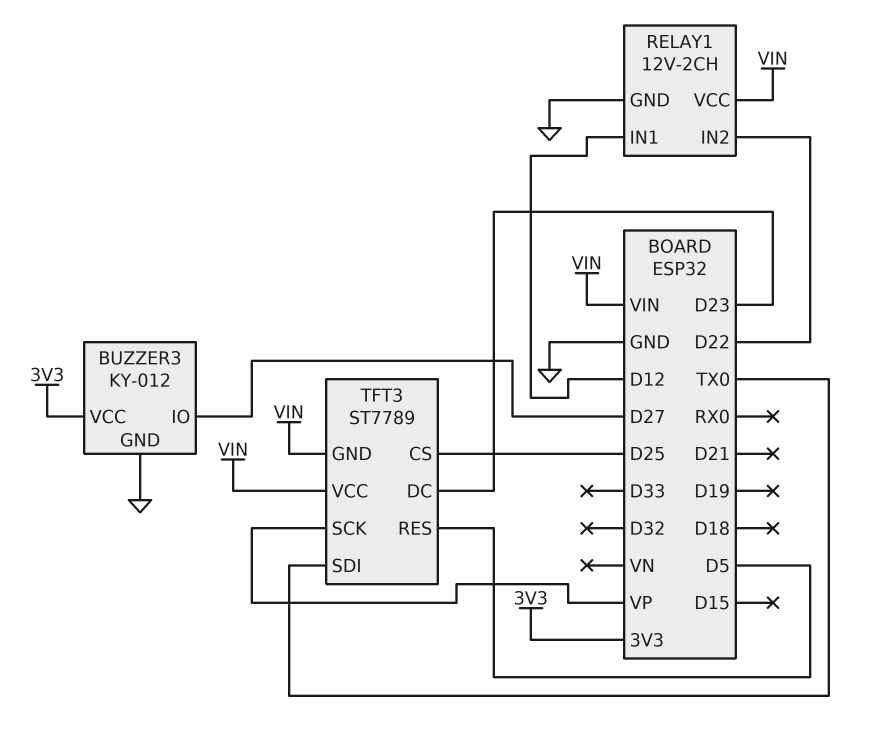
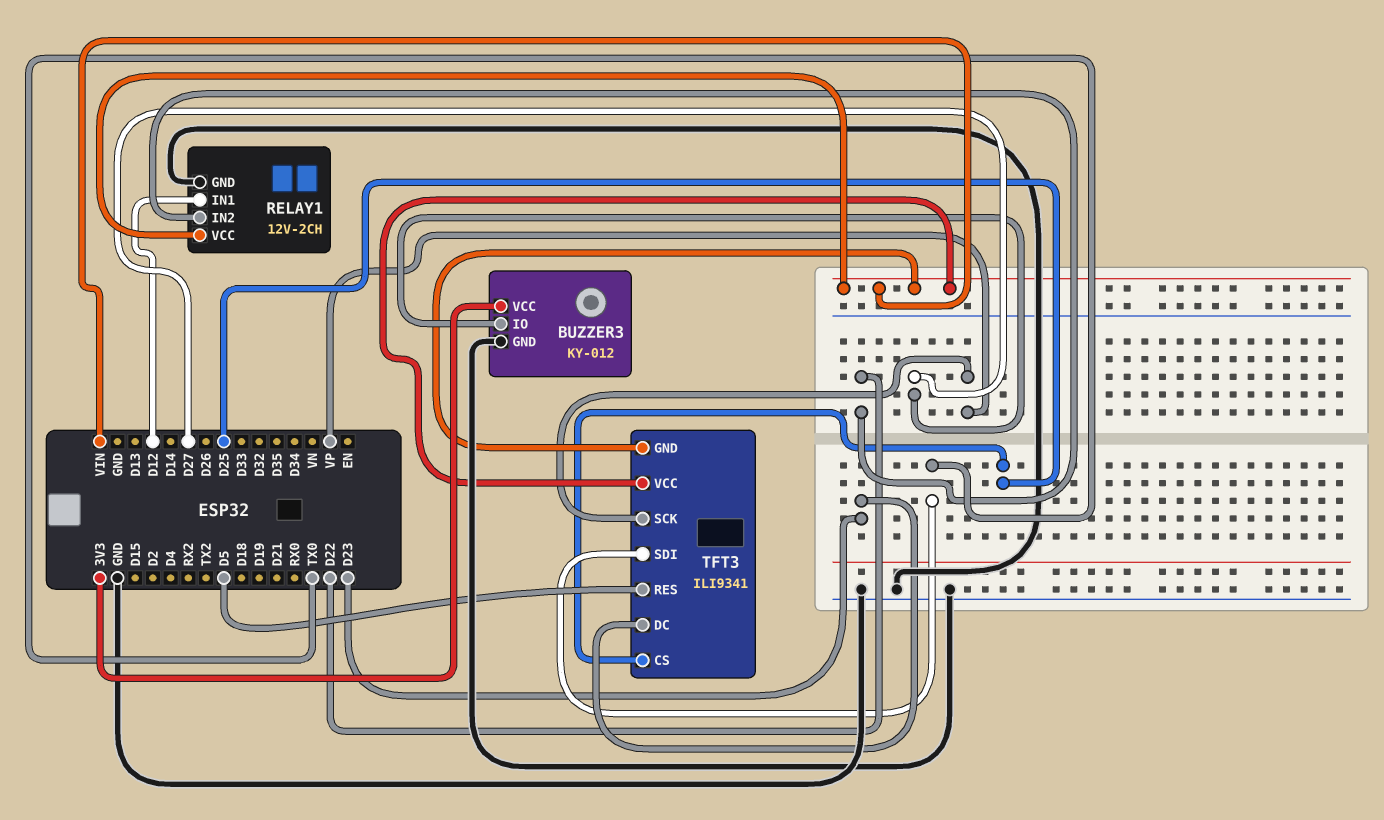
TFT3: ST7789 -> ILI9341

